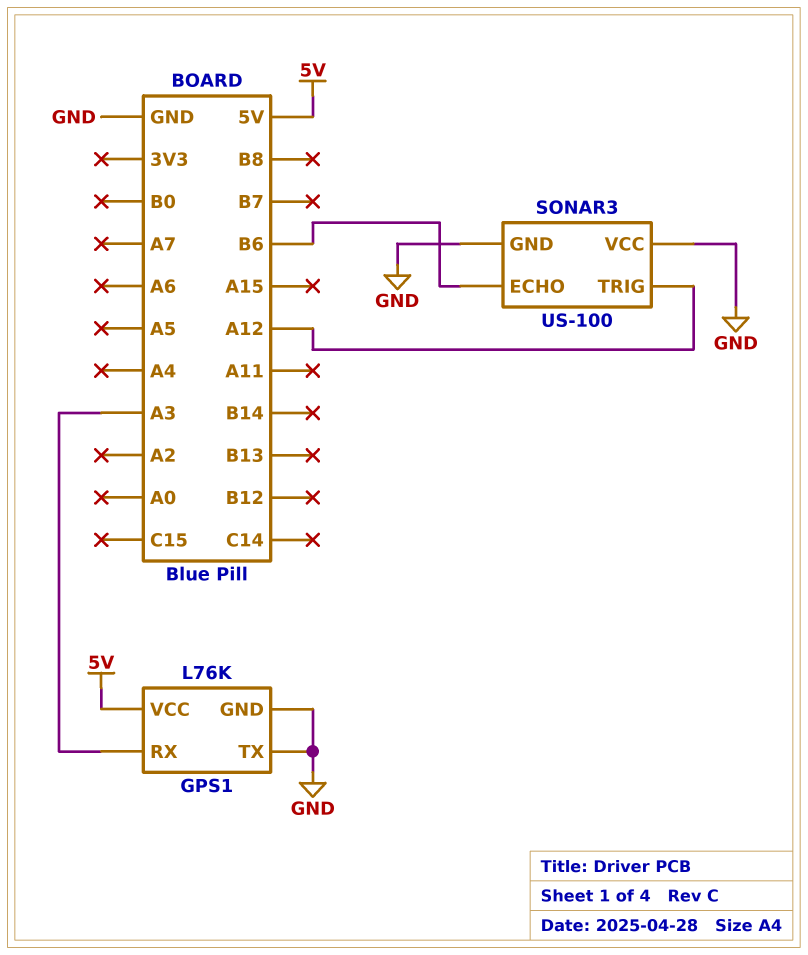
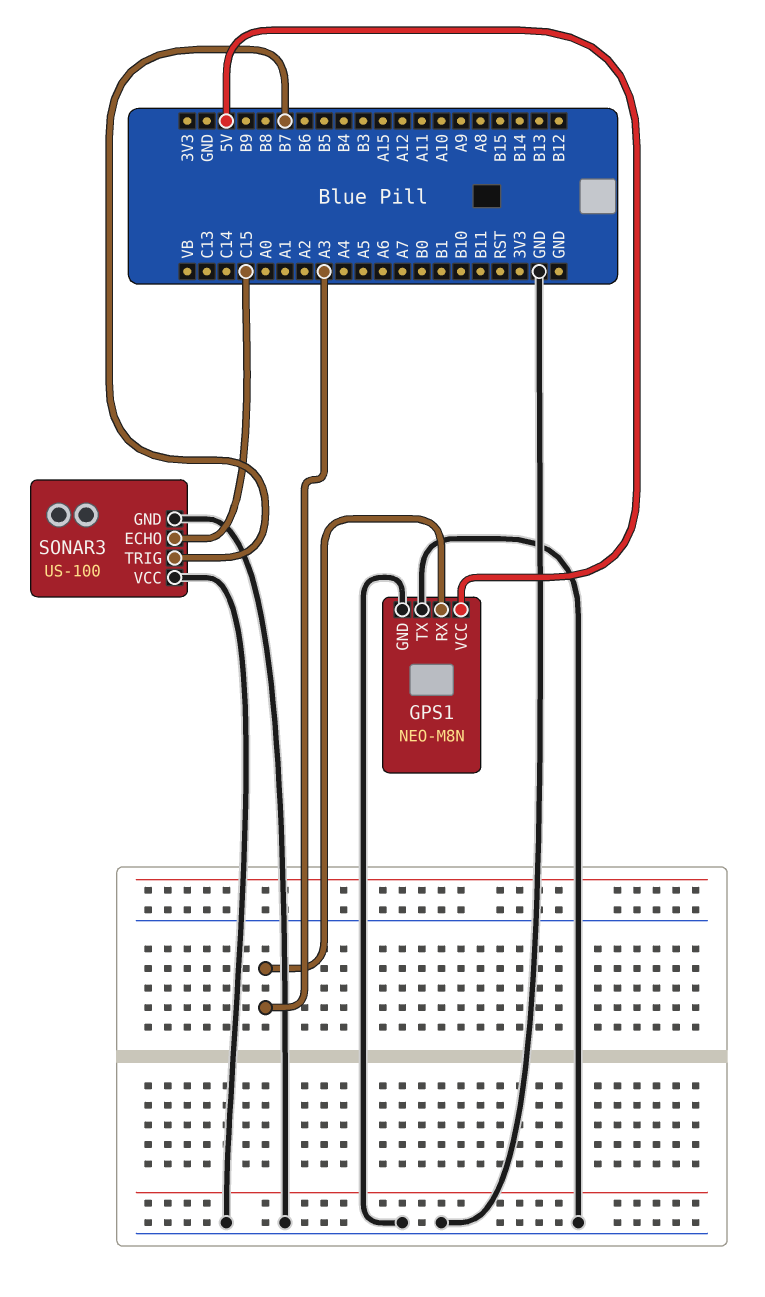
GPS1: L76K -> NEO-M8N
SONAR3 pin ECHO: B6 -> C15
SONAR3 pin TRIG: A12 -> B7

